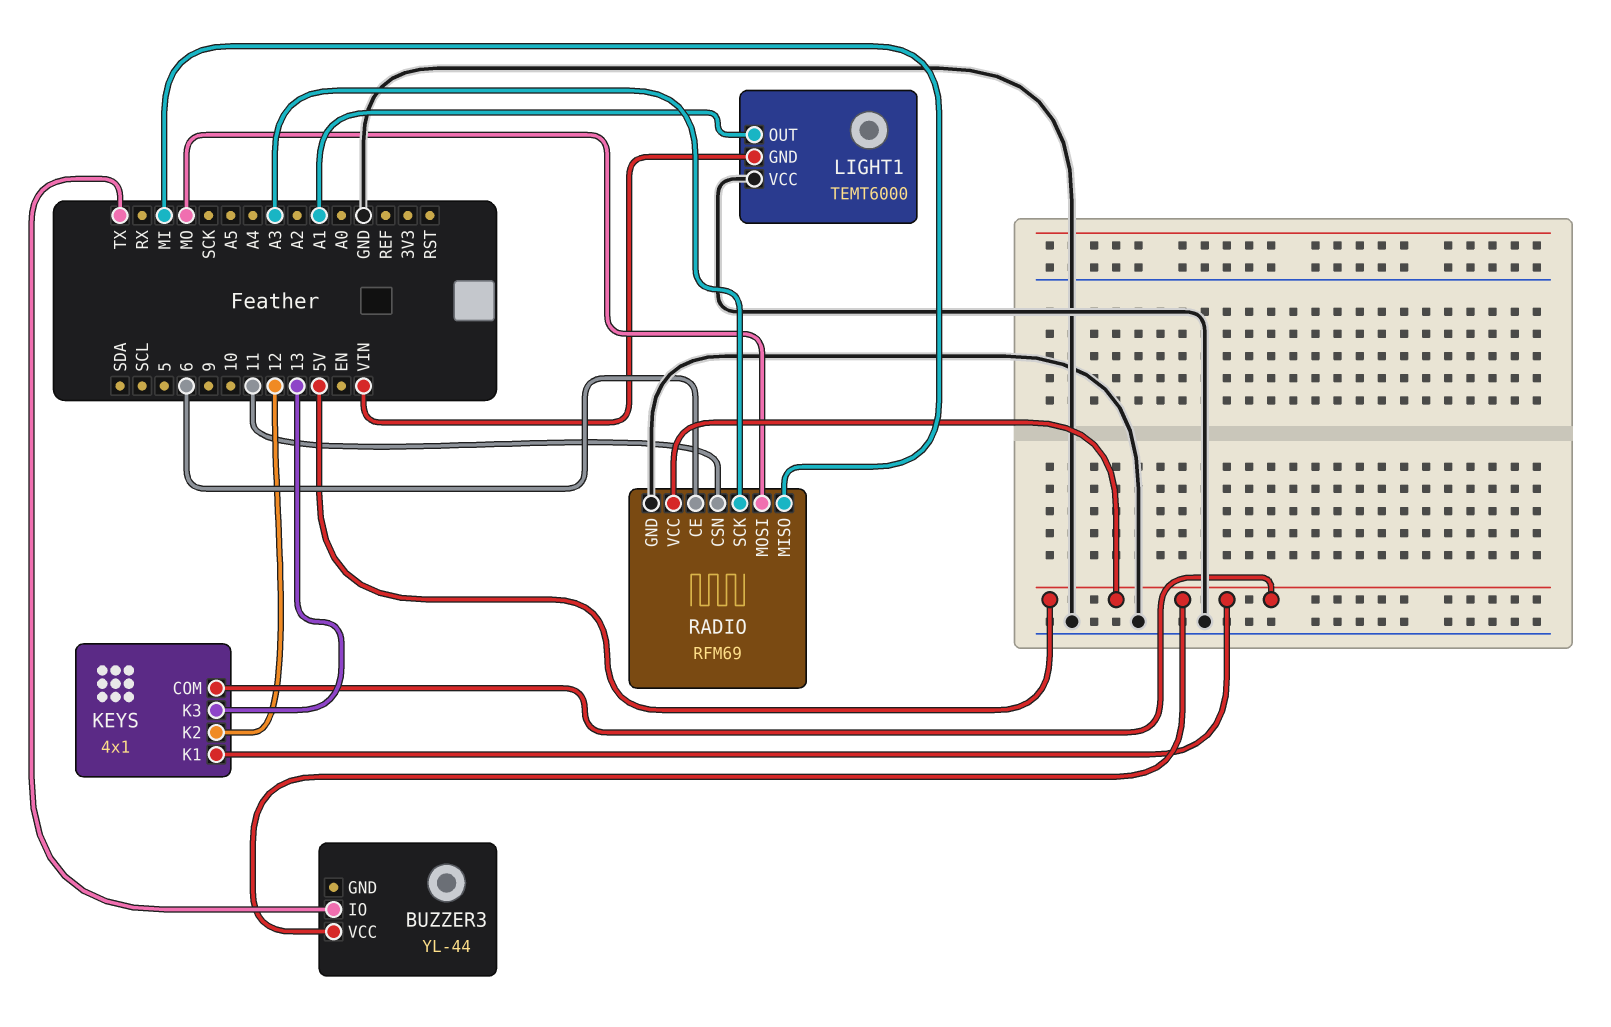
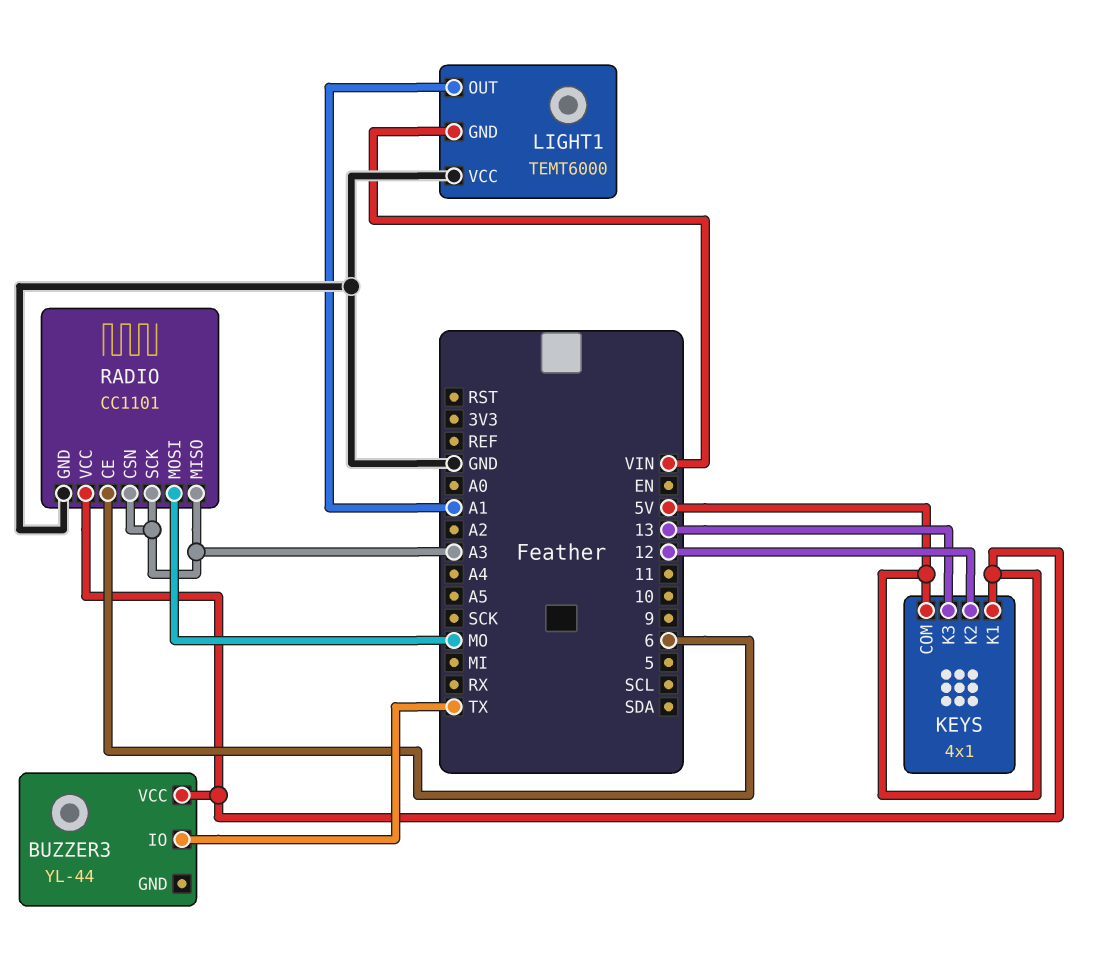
RADIO: RFM69 -> CC1101
RADIO pin CSN: 11 -> A3
RADIO pin MISO: MI -> A3

